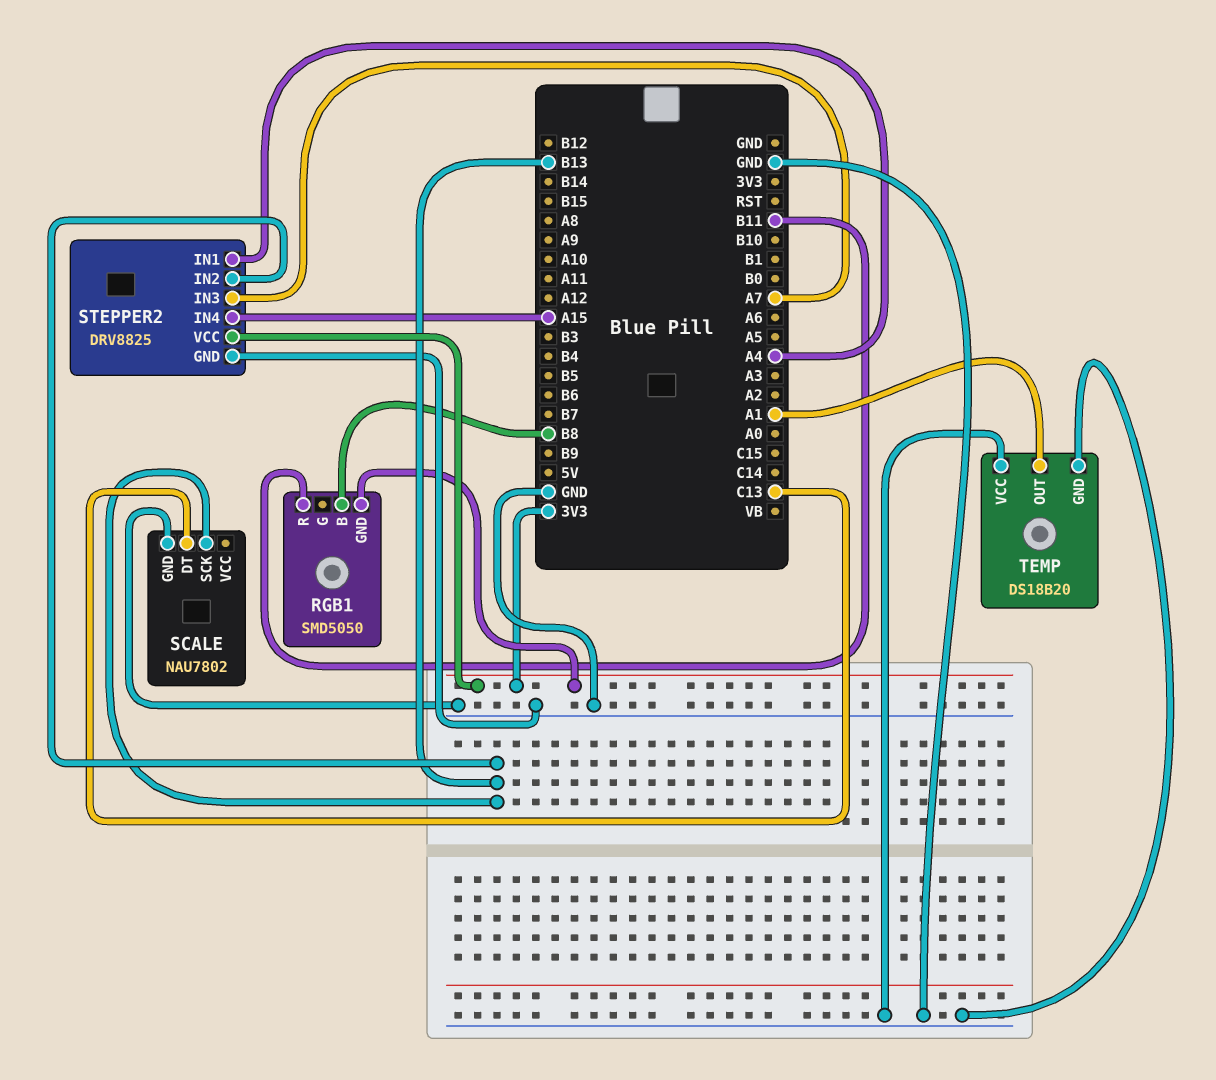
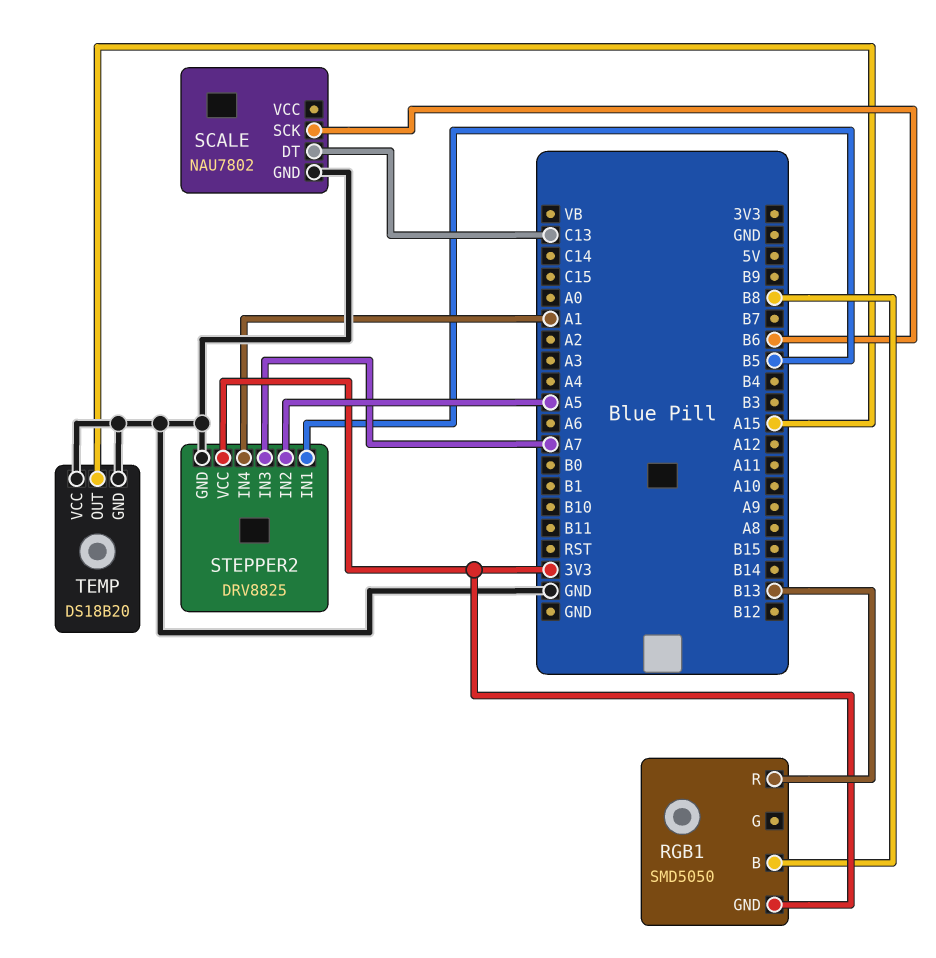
RGB1 pin R: B11 -> B13
SCALE pin SCK: B13 -> B6
STEPPER2 pin IN1: A4 -> B5
STEPPER2 pin IN2: B13 -> A5
STEPPER2 pin IN4: A15 -> A1
TEMP pin OUT: A1 -> A15

